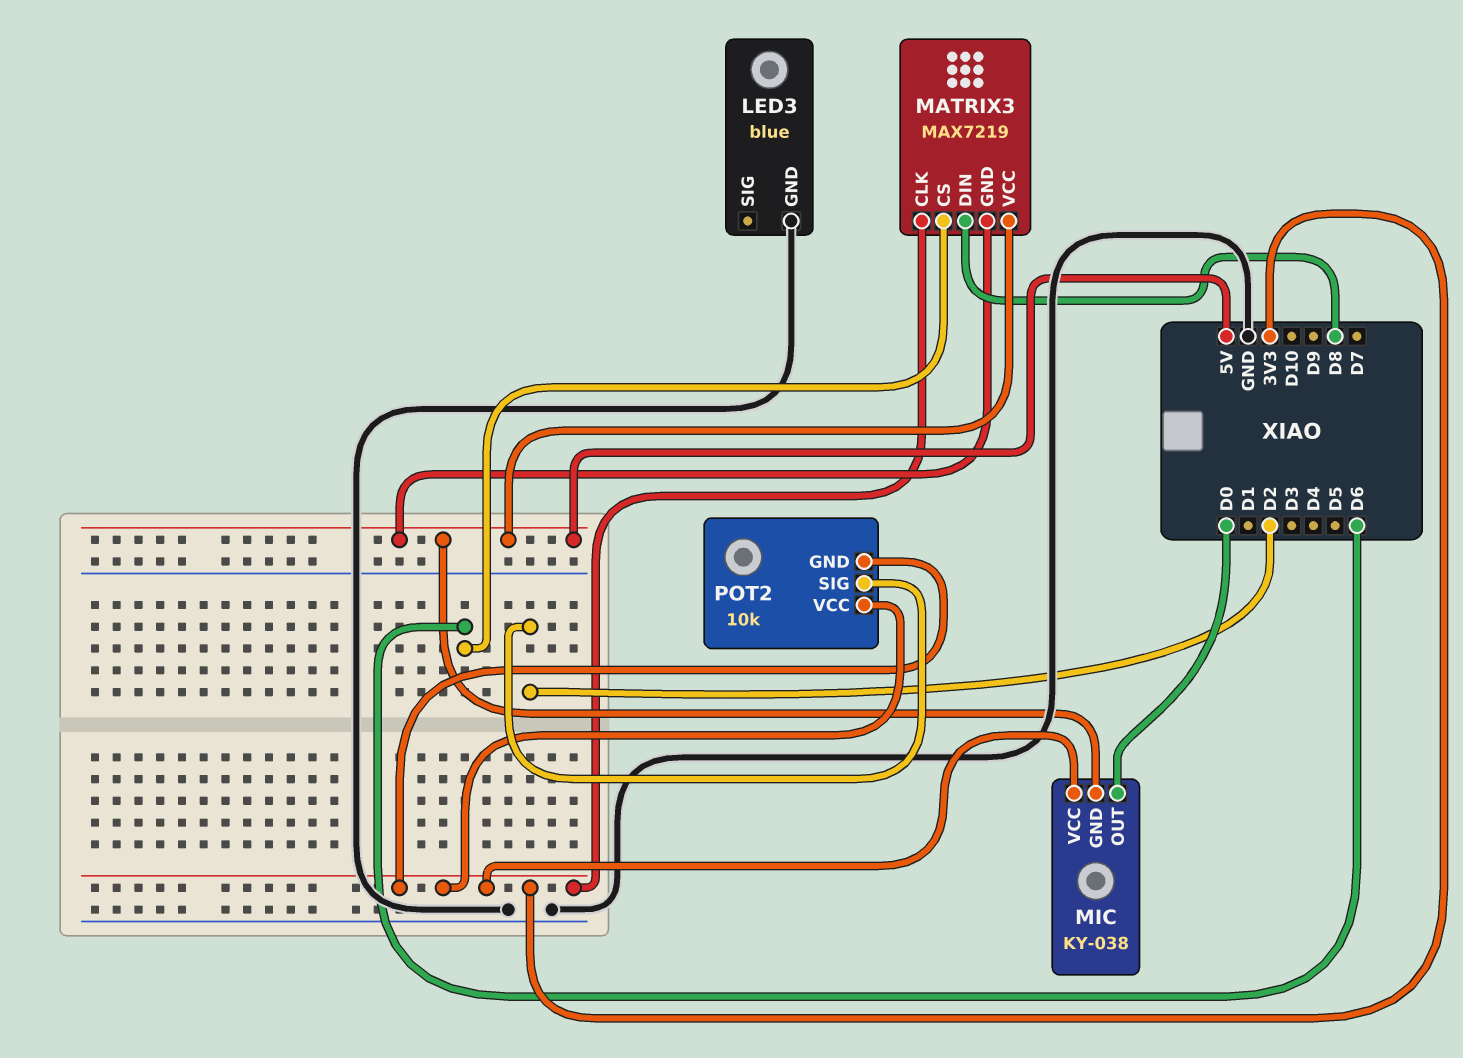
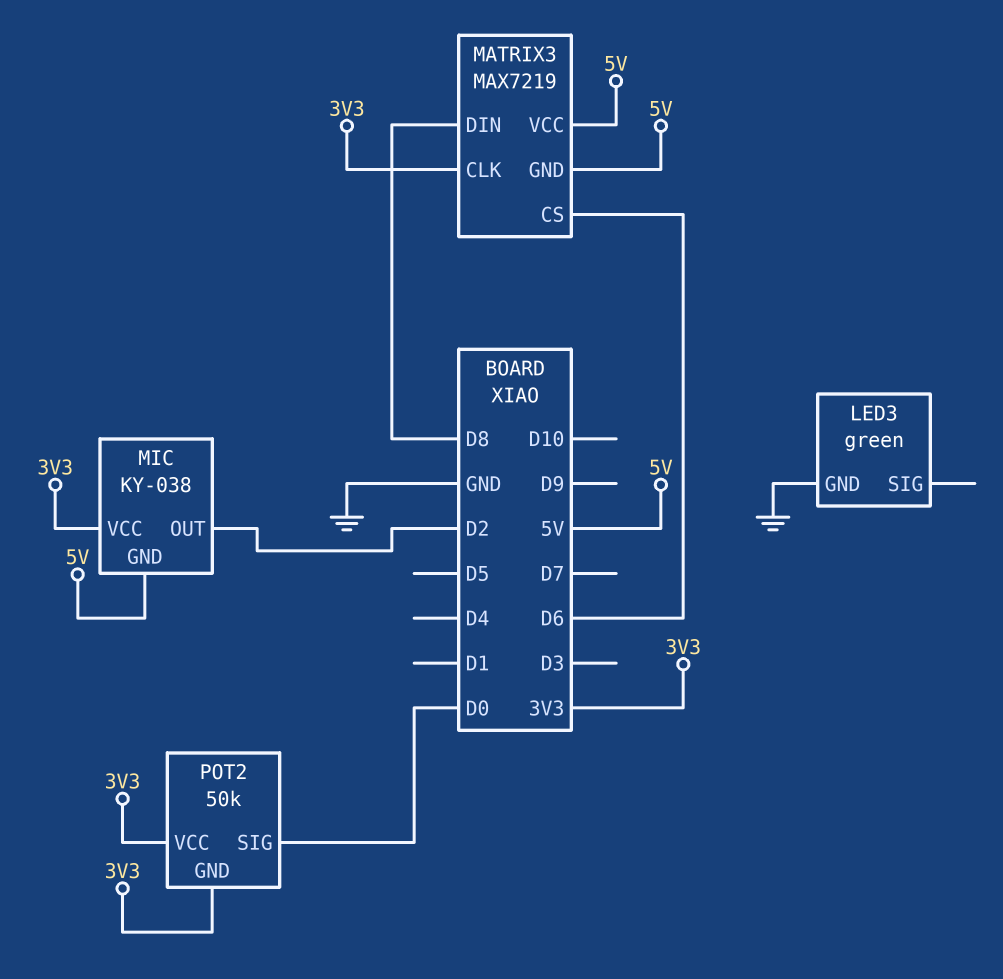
LED3: blue -> green
MIC pin OUT: D0 -> D2
POT2: 10k -> 50k
POT2 pin SIG: D2 -> D0

